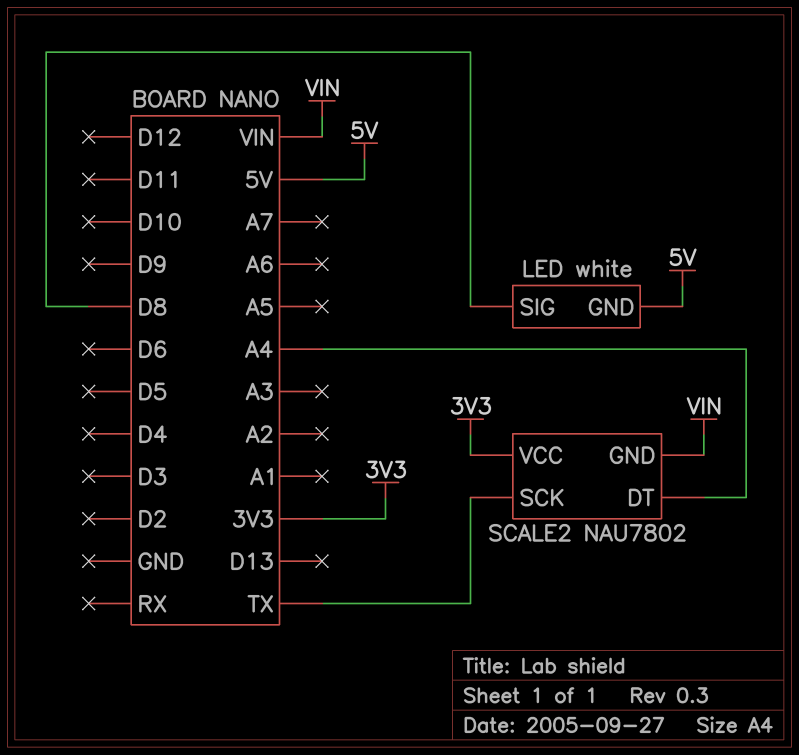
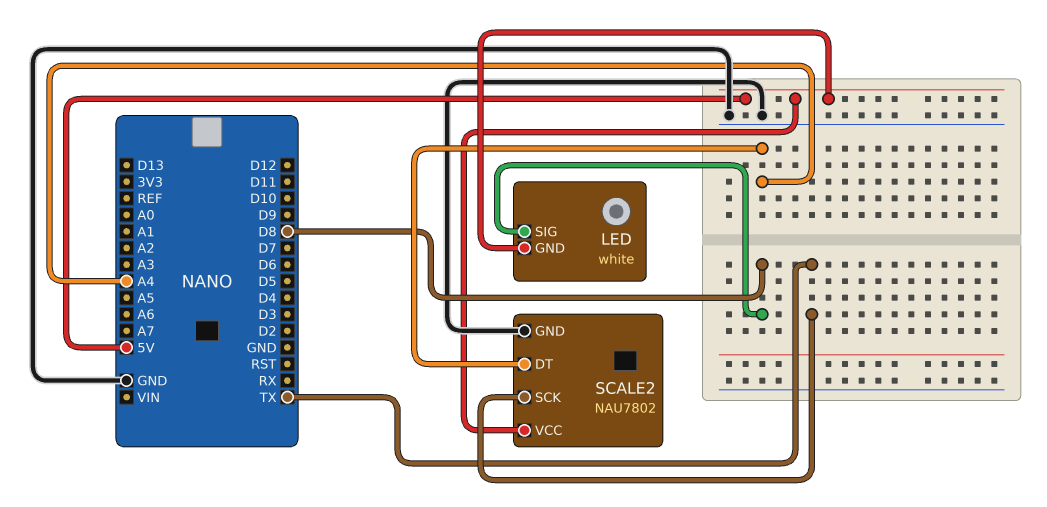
SCALE2 pin GND: VIN -> GND
SCALE2 pin VCC: 3V3 -> 5V

